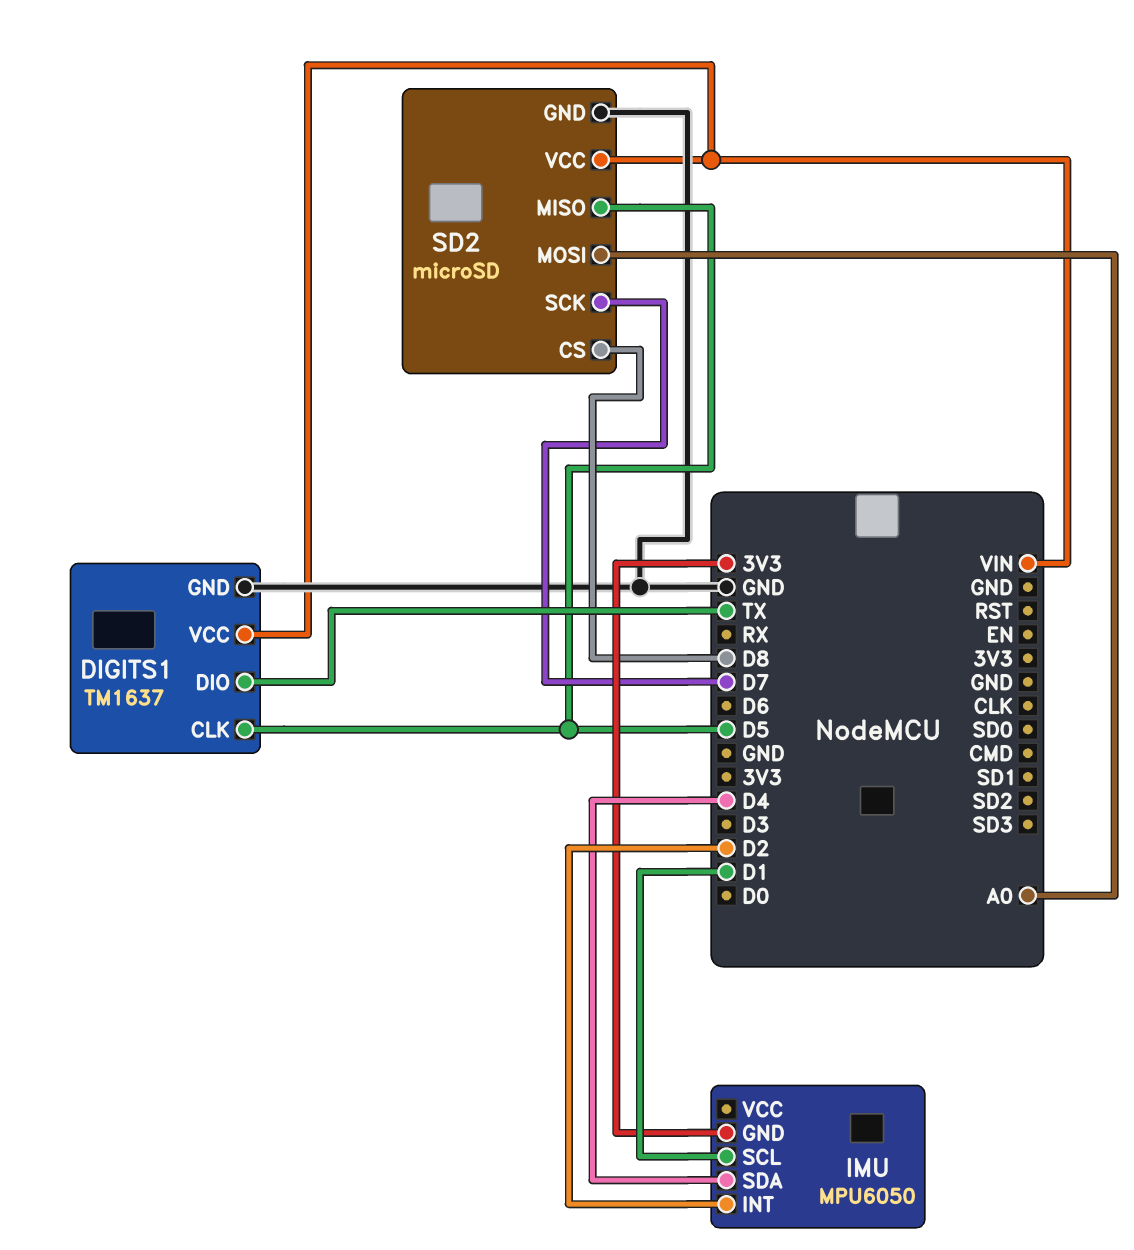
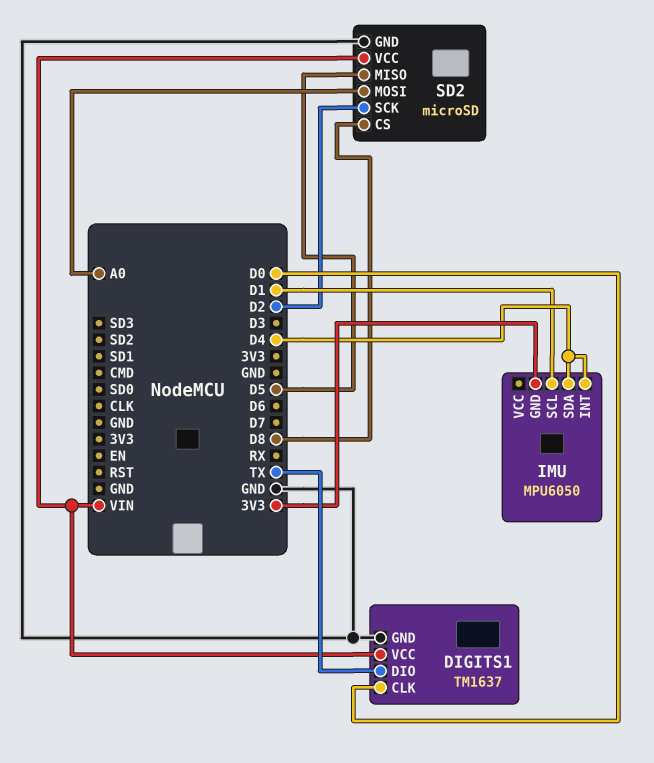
DIGITS1 pin CLK: D5 -> D0
IMU pin INT: D2 -> D4
SD2 pin SCK: D7 -> D2

